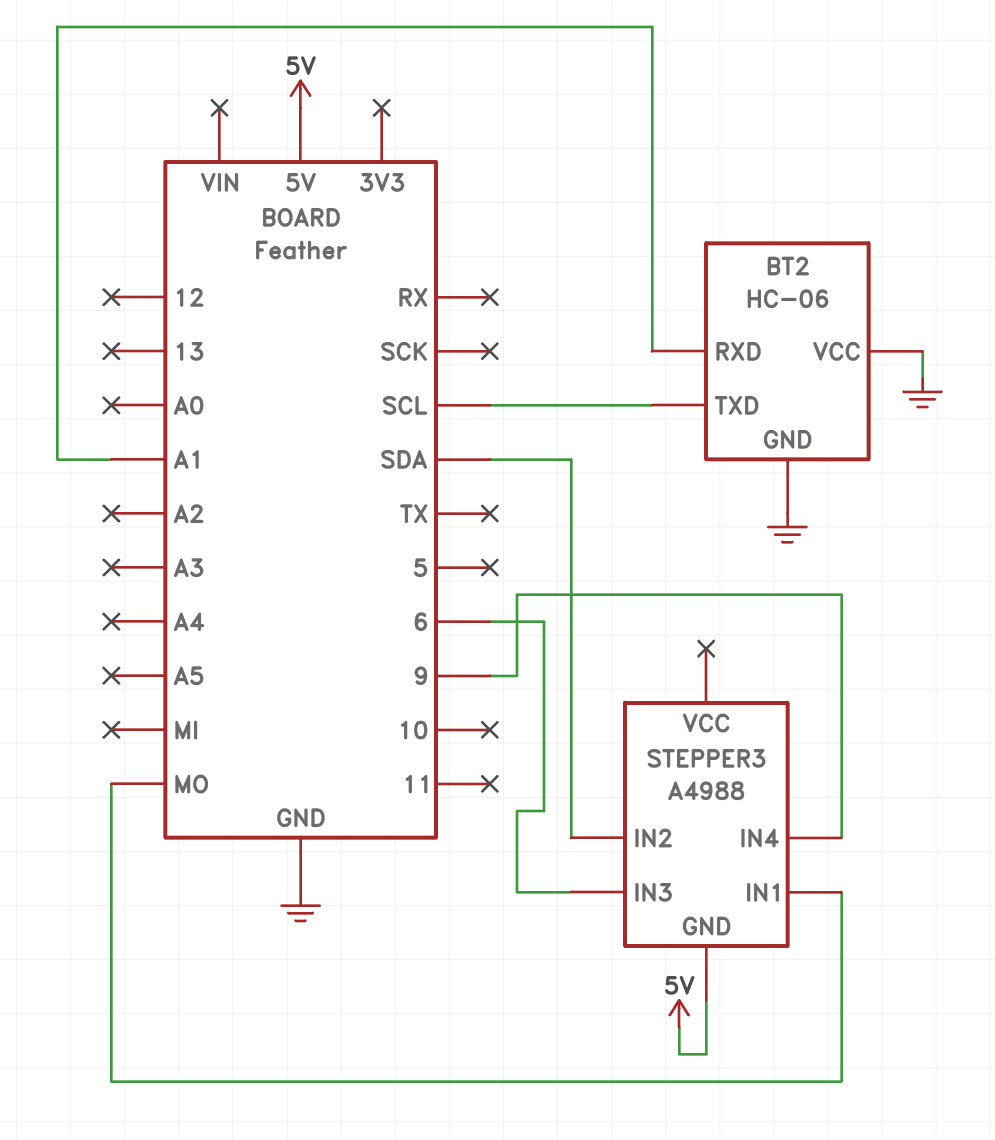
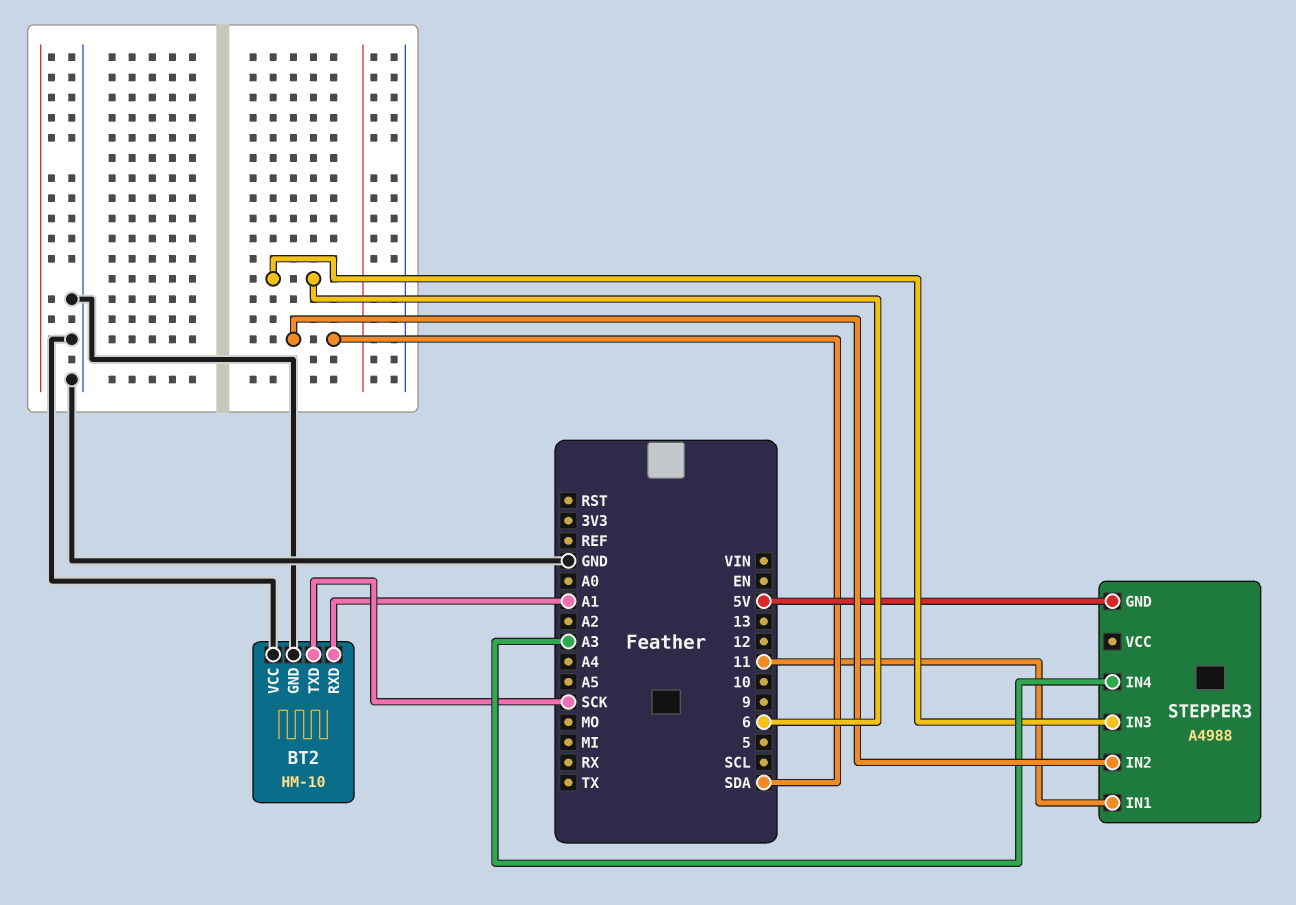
BT2: HC-06 -> HM-10
BT2 pin TXD: SCL -> SCK
STEPPER3 pin IN1: MO -> 11
STEPPER3 pin IN4: 9 -> A3

